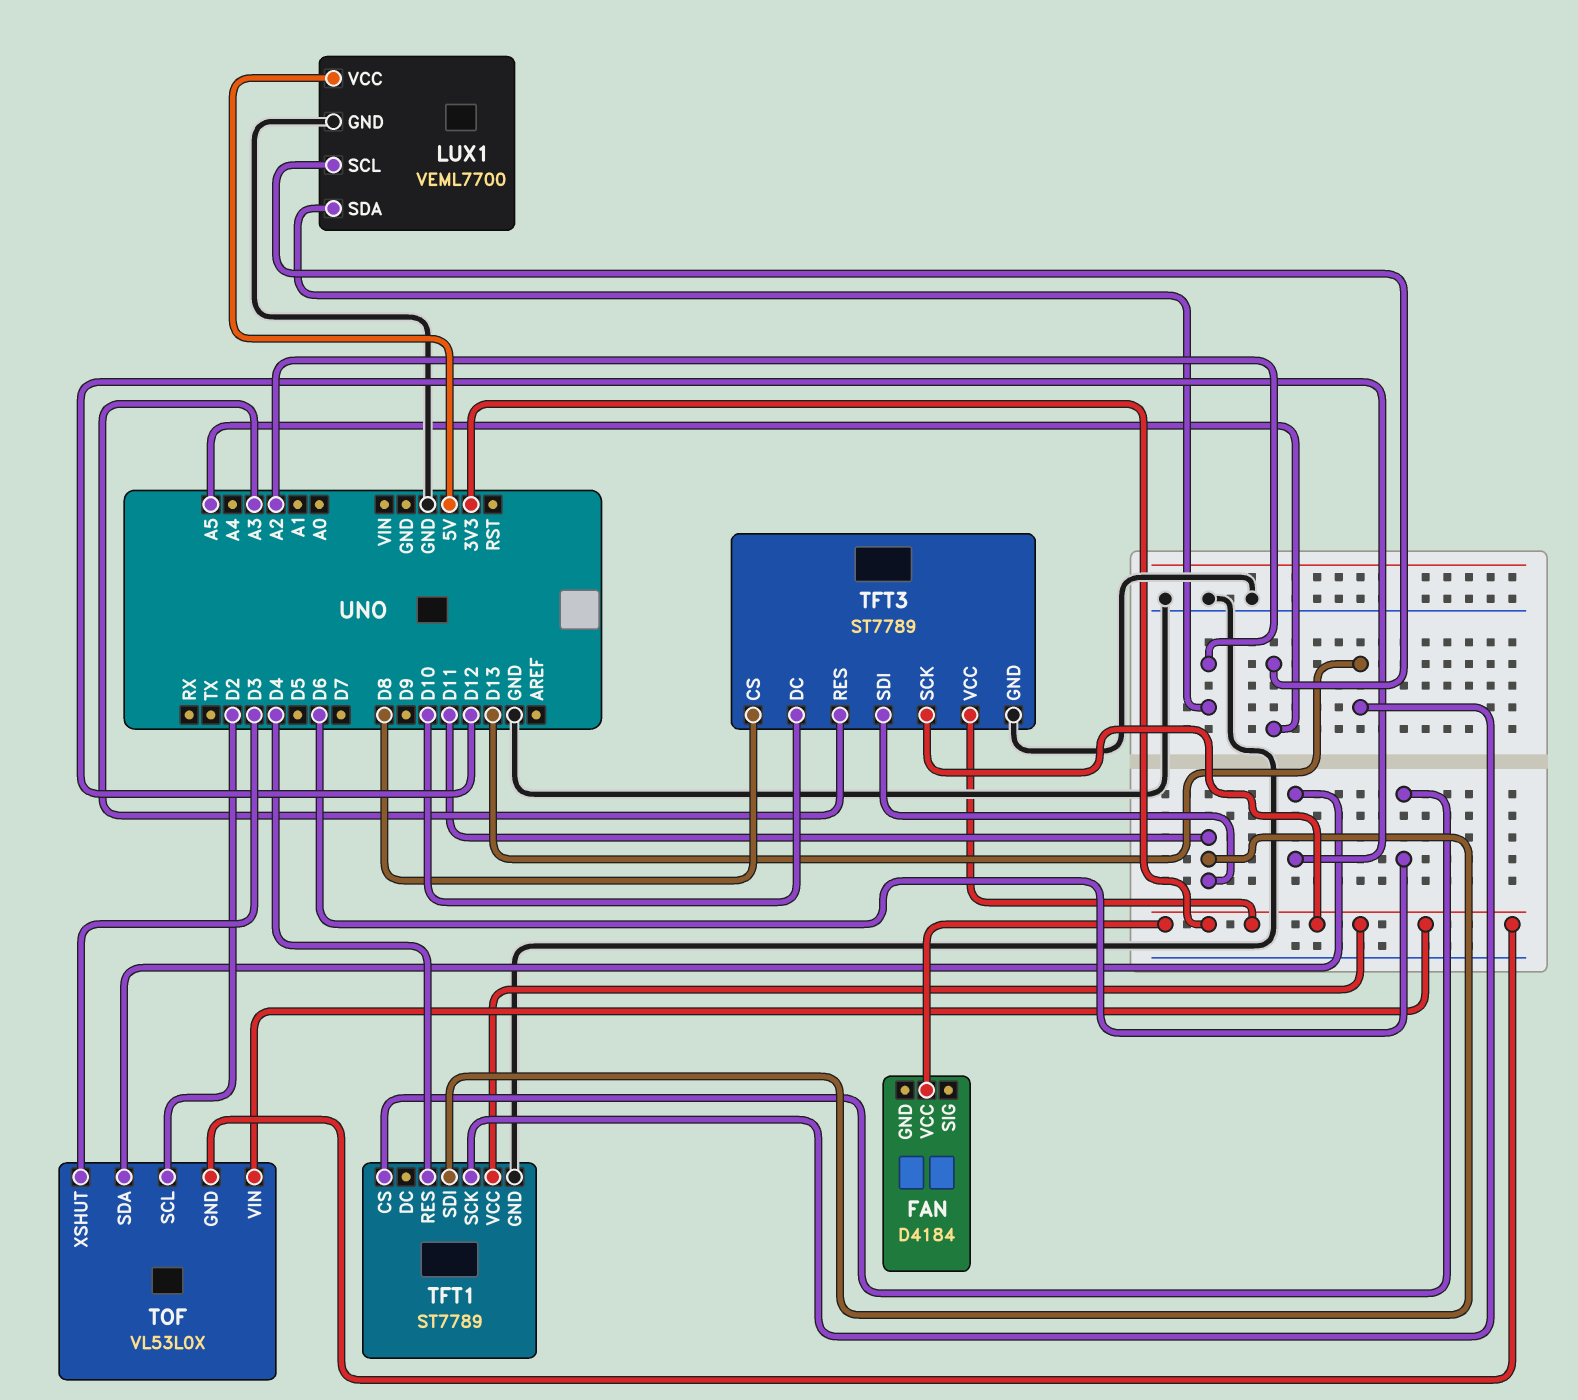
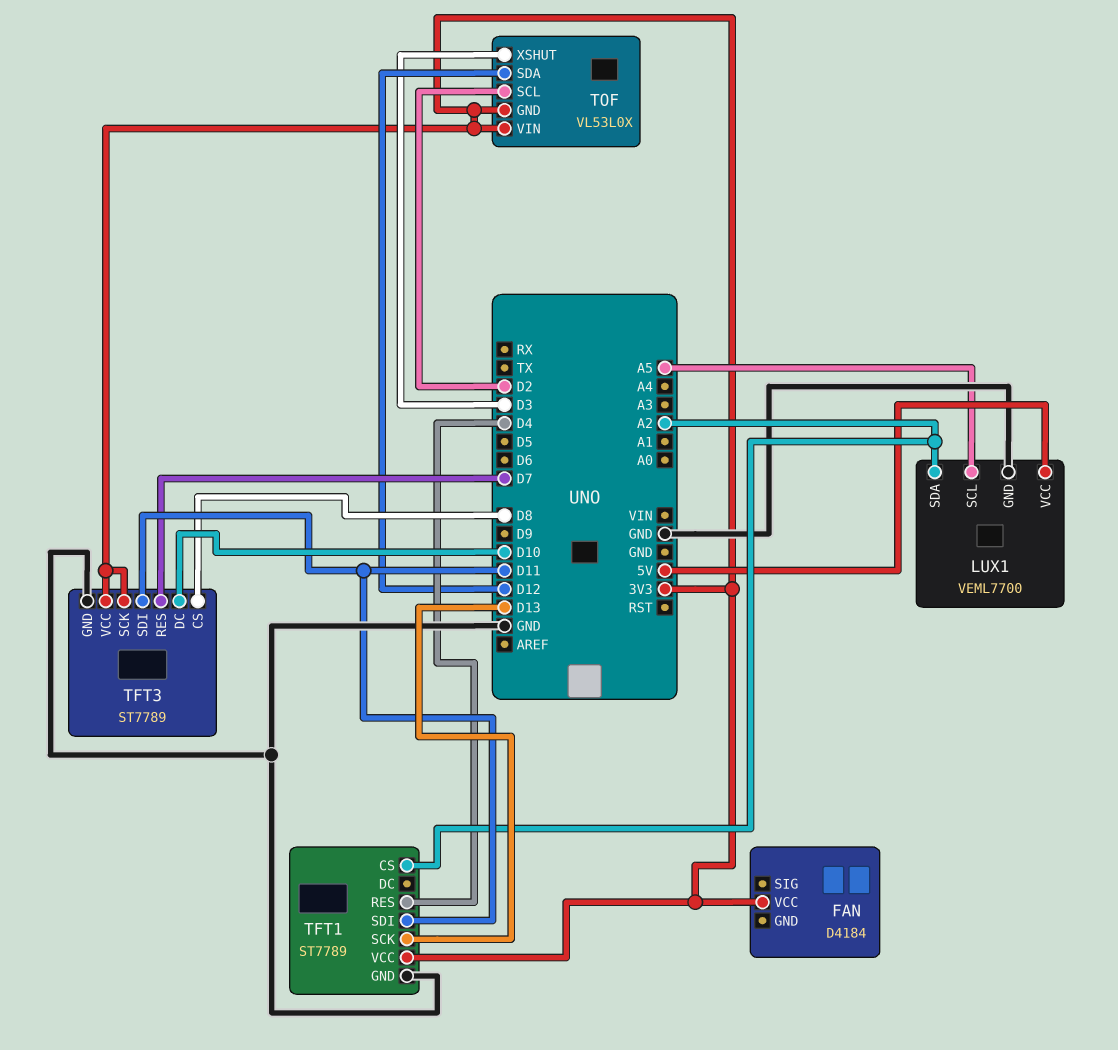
TFT1 pin CS: D6 -> A2
TFT3 pin RES: A3 -> D7

